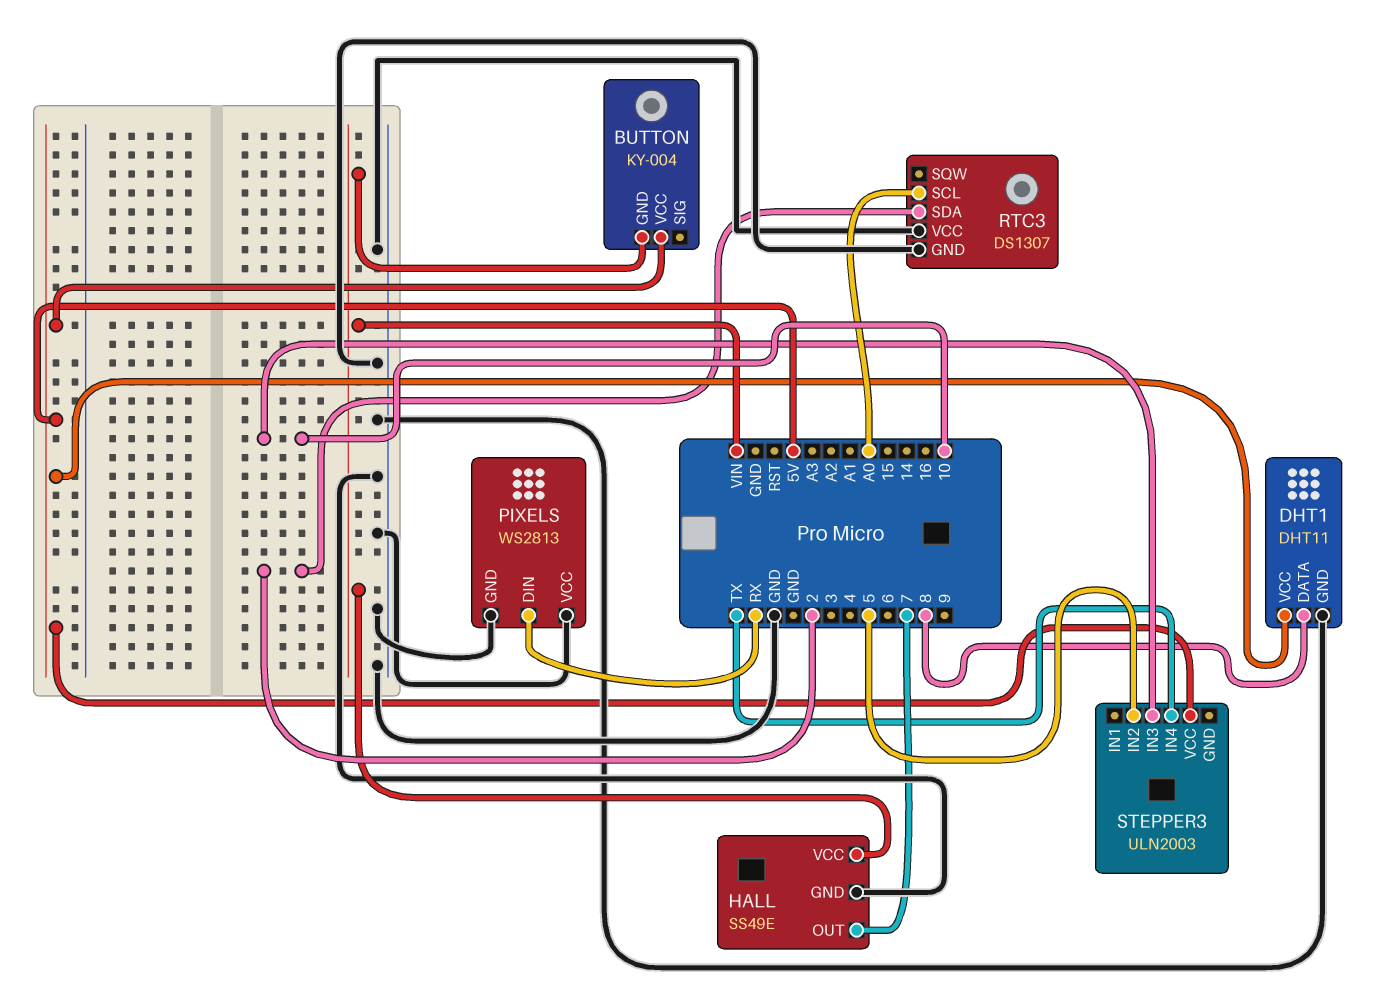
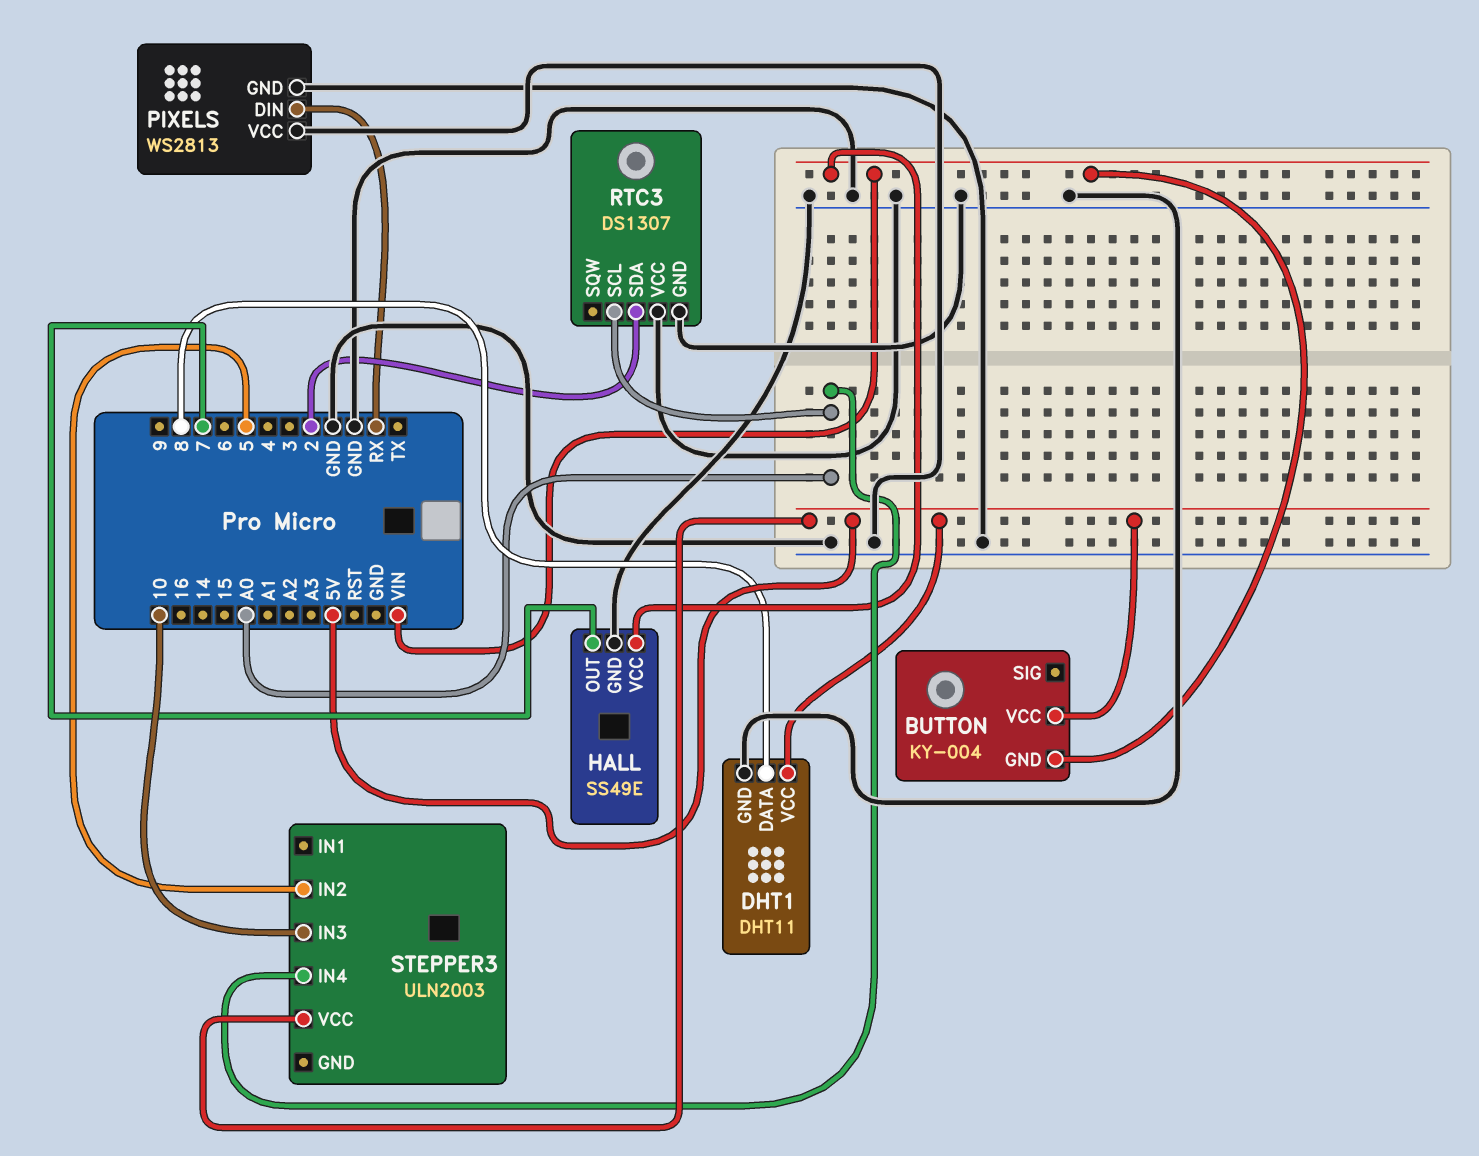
STEPPER3 pin IN4: TX -> A0

